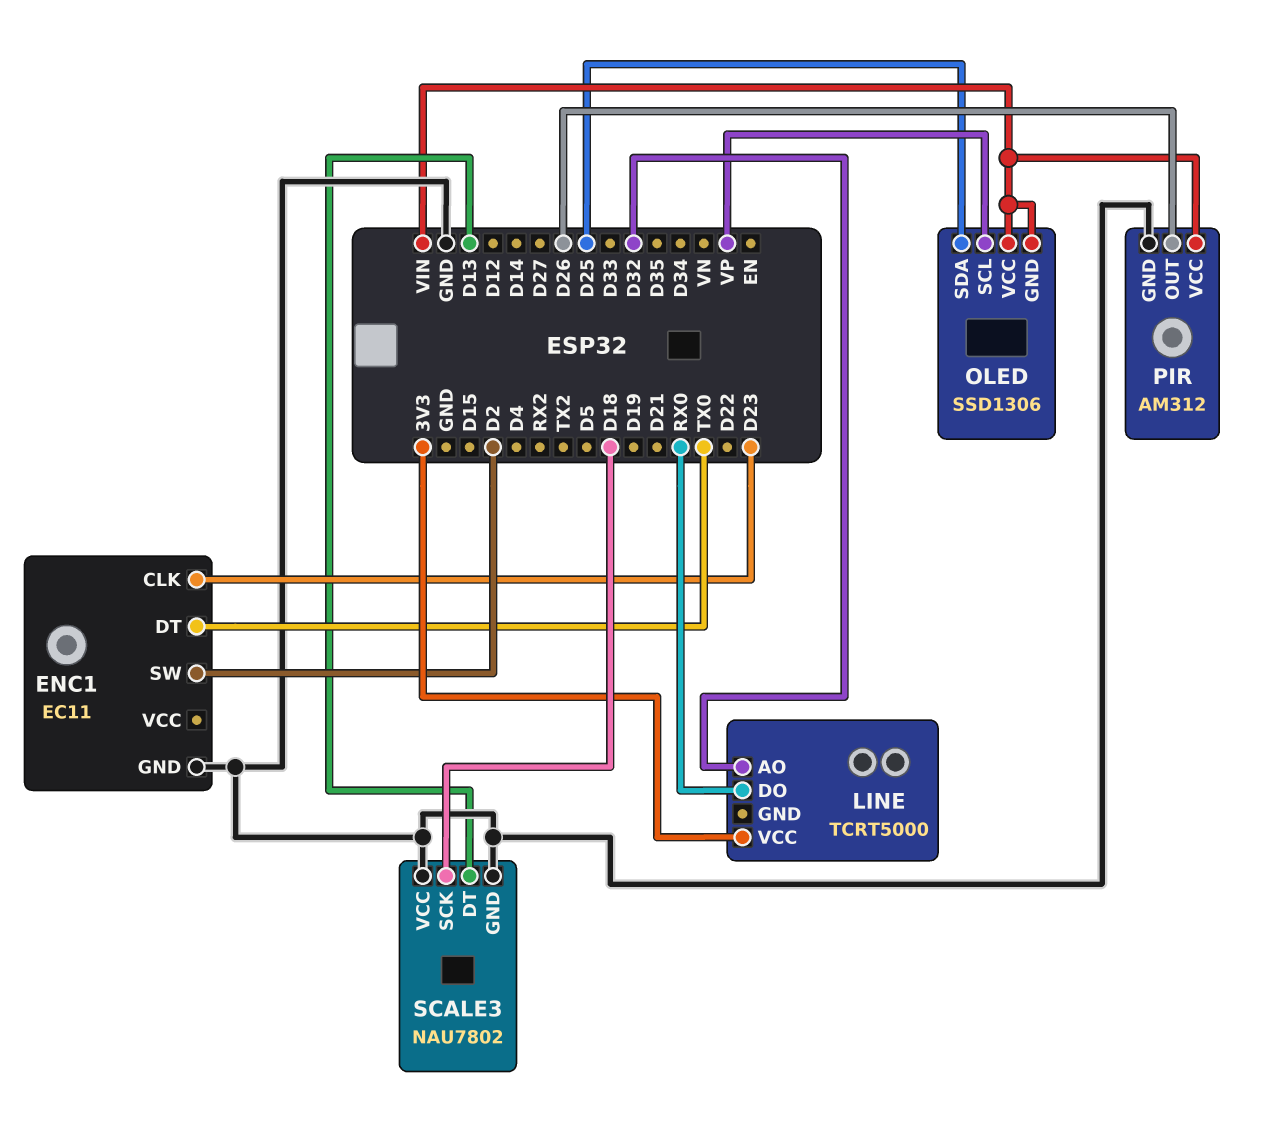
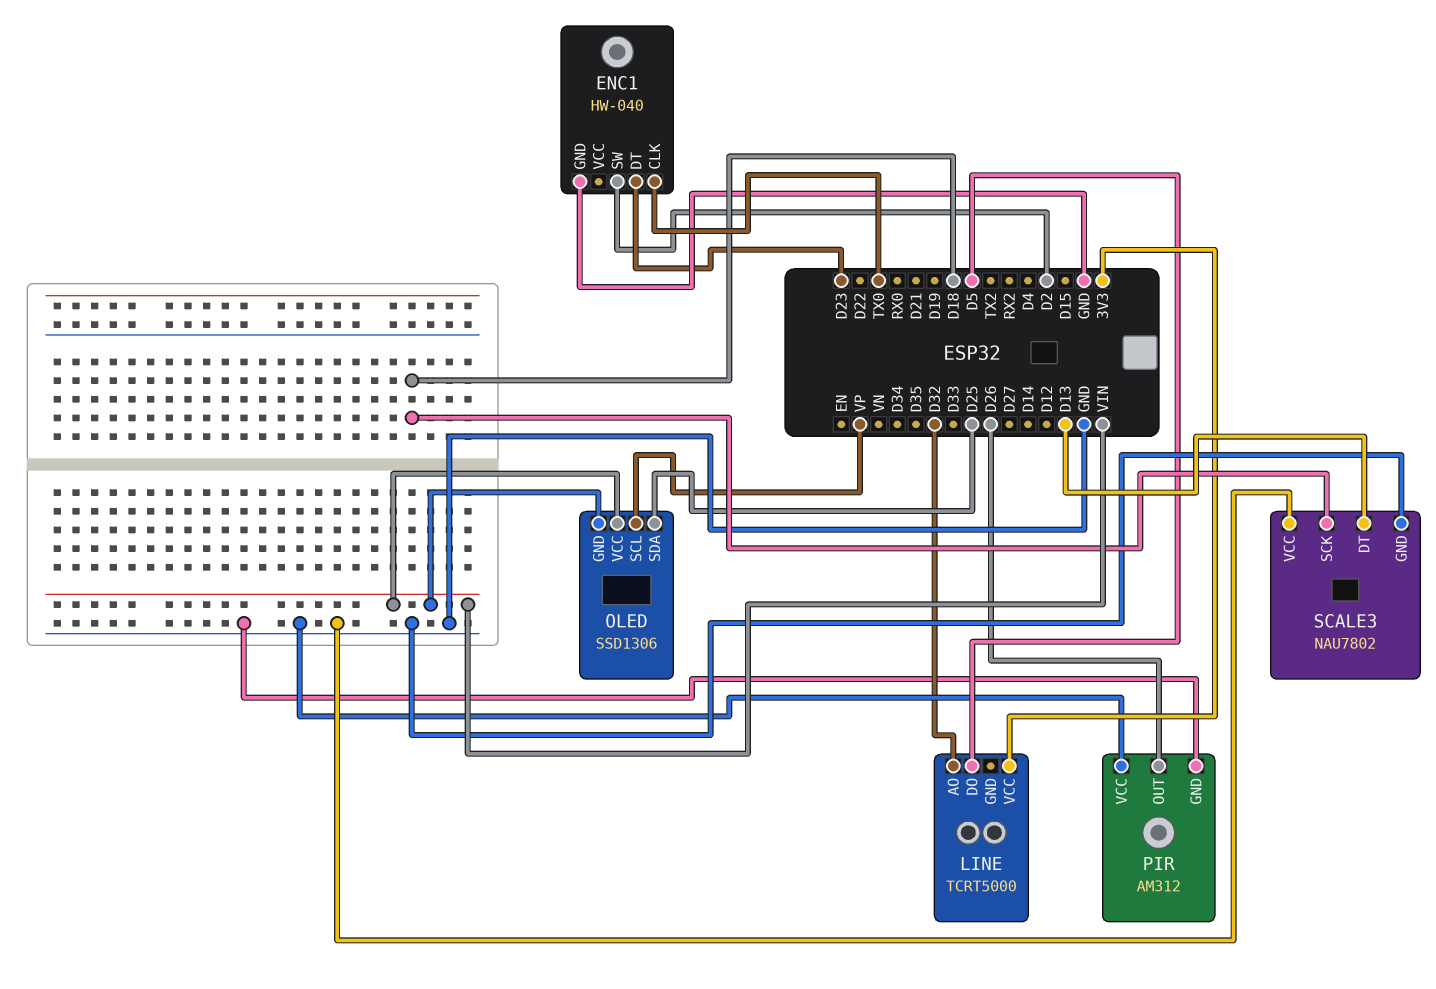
ENC1: EC11 -> HW-040
ENC1 pin CLK: D23 -> TX0
ENC1 pin DT: TX0 -> D23
LINE pin DO: RX0 -> D5
PIR pin VCC: VIN -> GND

